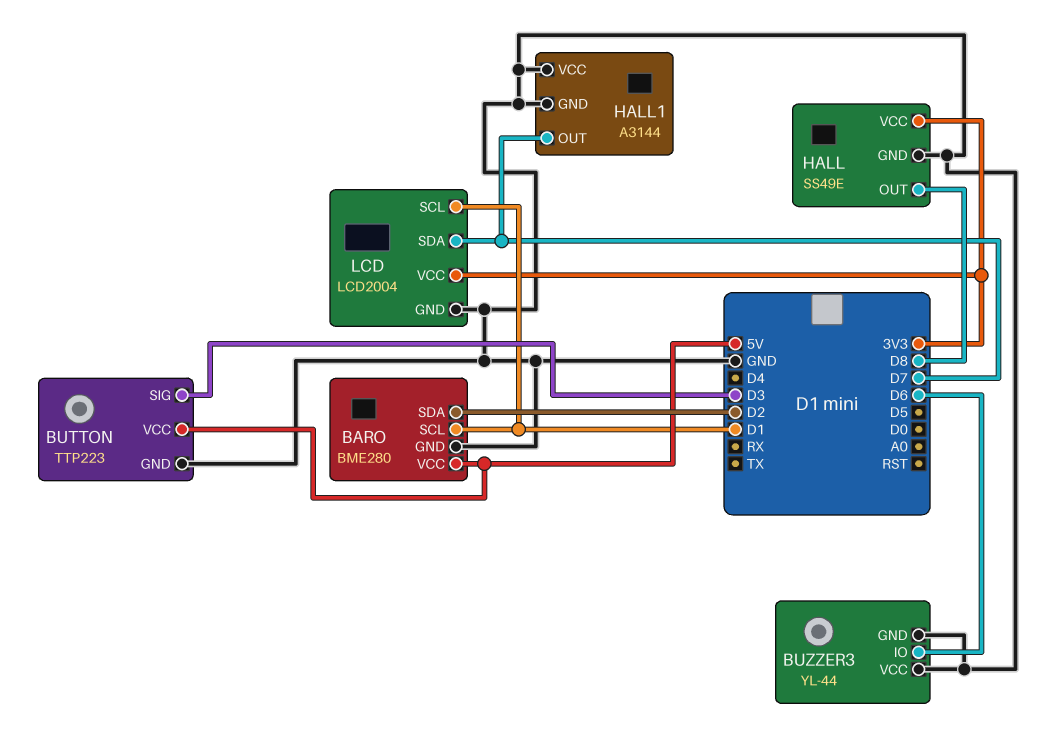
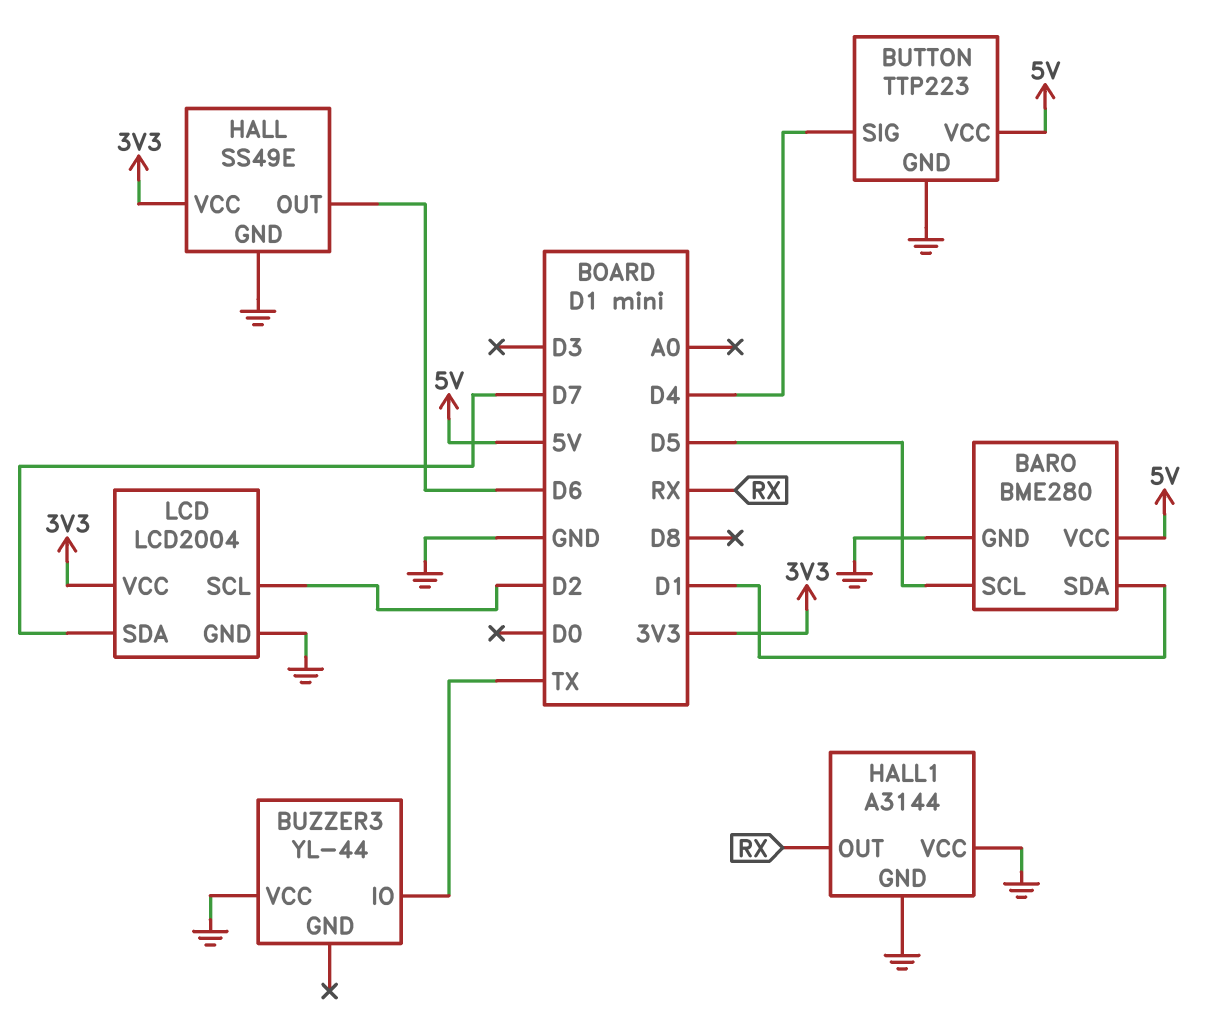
BARO pin SCL: D1 -> D5
BARO pin SDA: D2 -> D1
BUTTON pin SIG: D3 -> D4
BUZZER3 pin GND: GND -> none
BUZZER3 pin IO: D6 -> TX
HALL pin OUT: D8 -> D6
HALL1 pin OUT: D7 -> RX
LCD pin SCL: D1 -> D2

